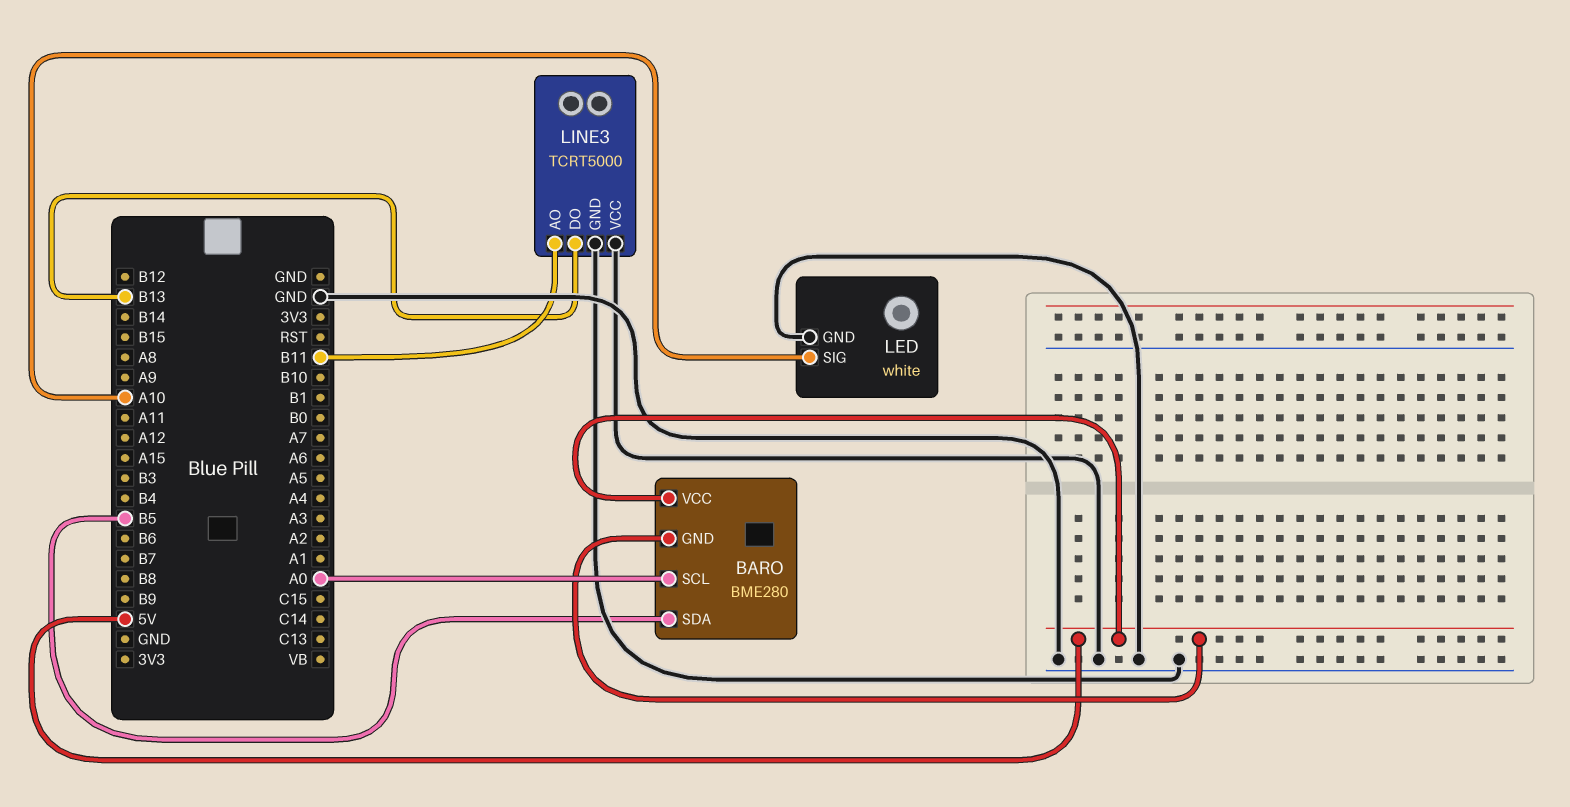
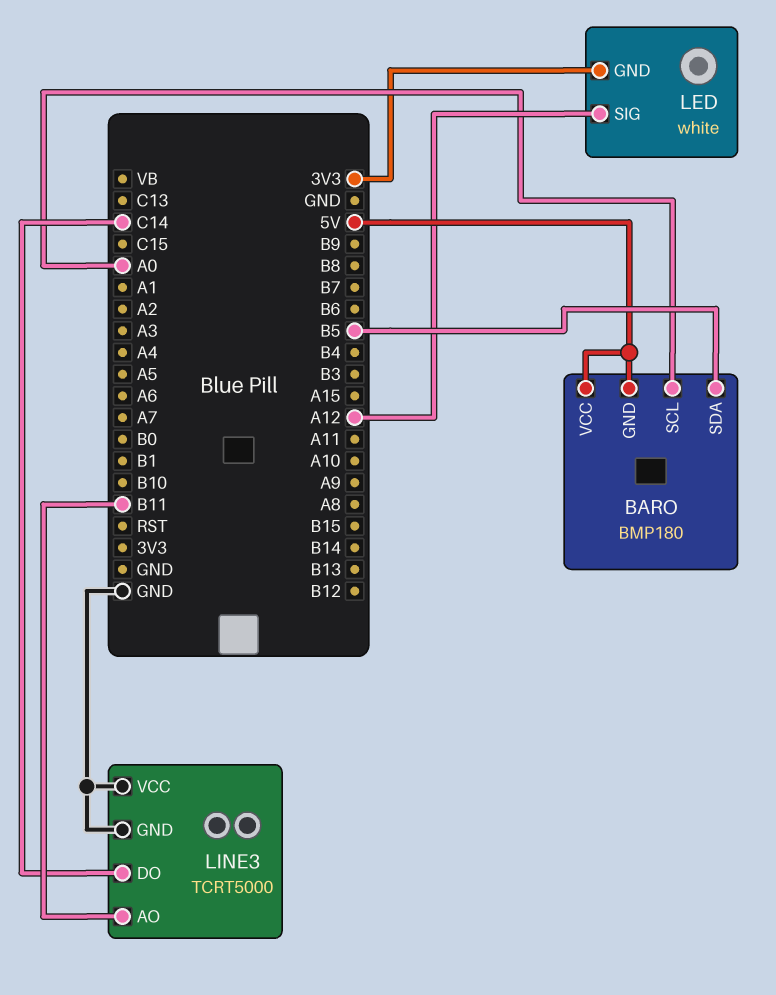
BARO: BME280 -> BMP180
LED pin GND: GND -> 3V3
LED pin SIG: A10 -> A12
LINE3 pin DO: B13 -> C14

